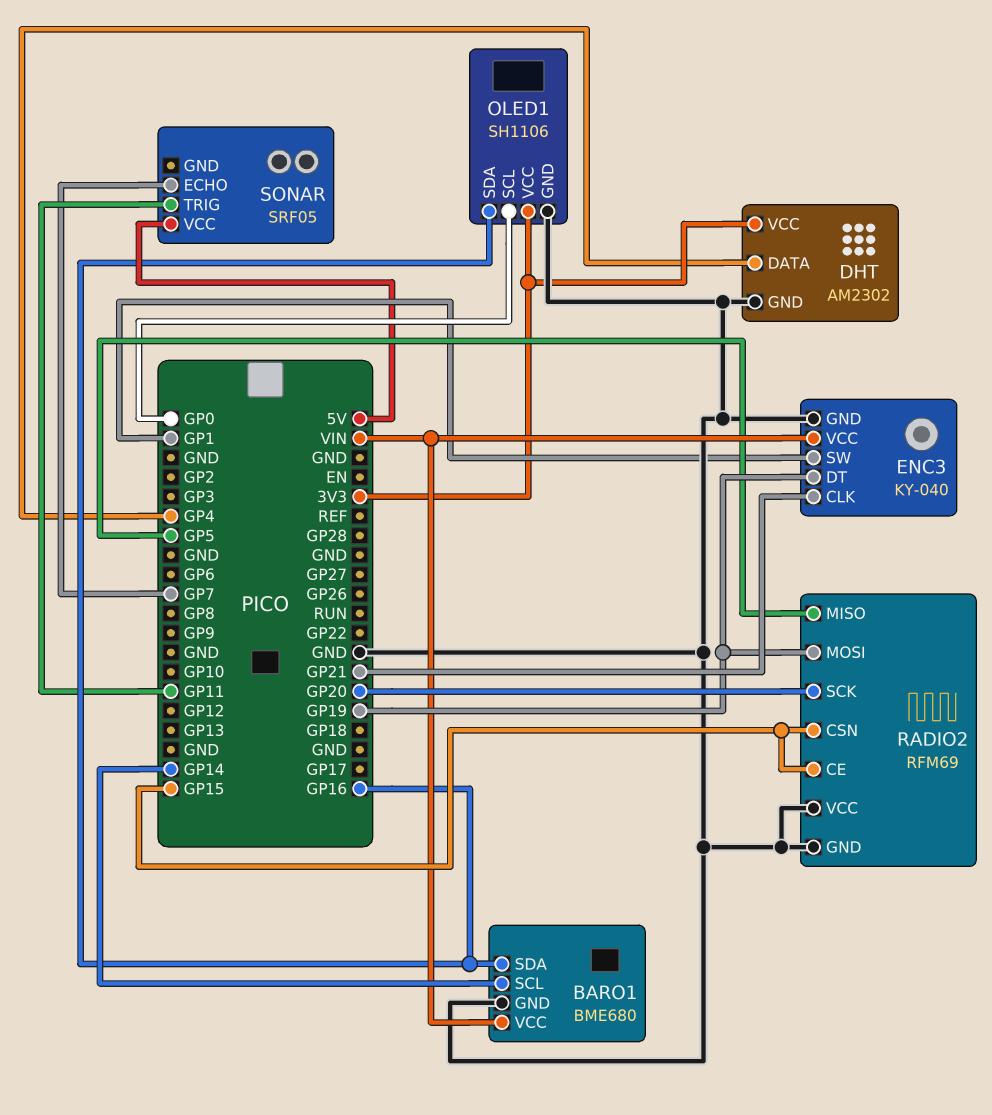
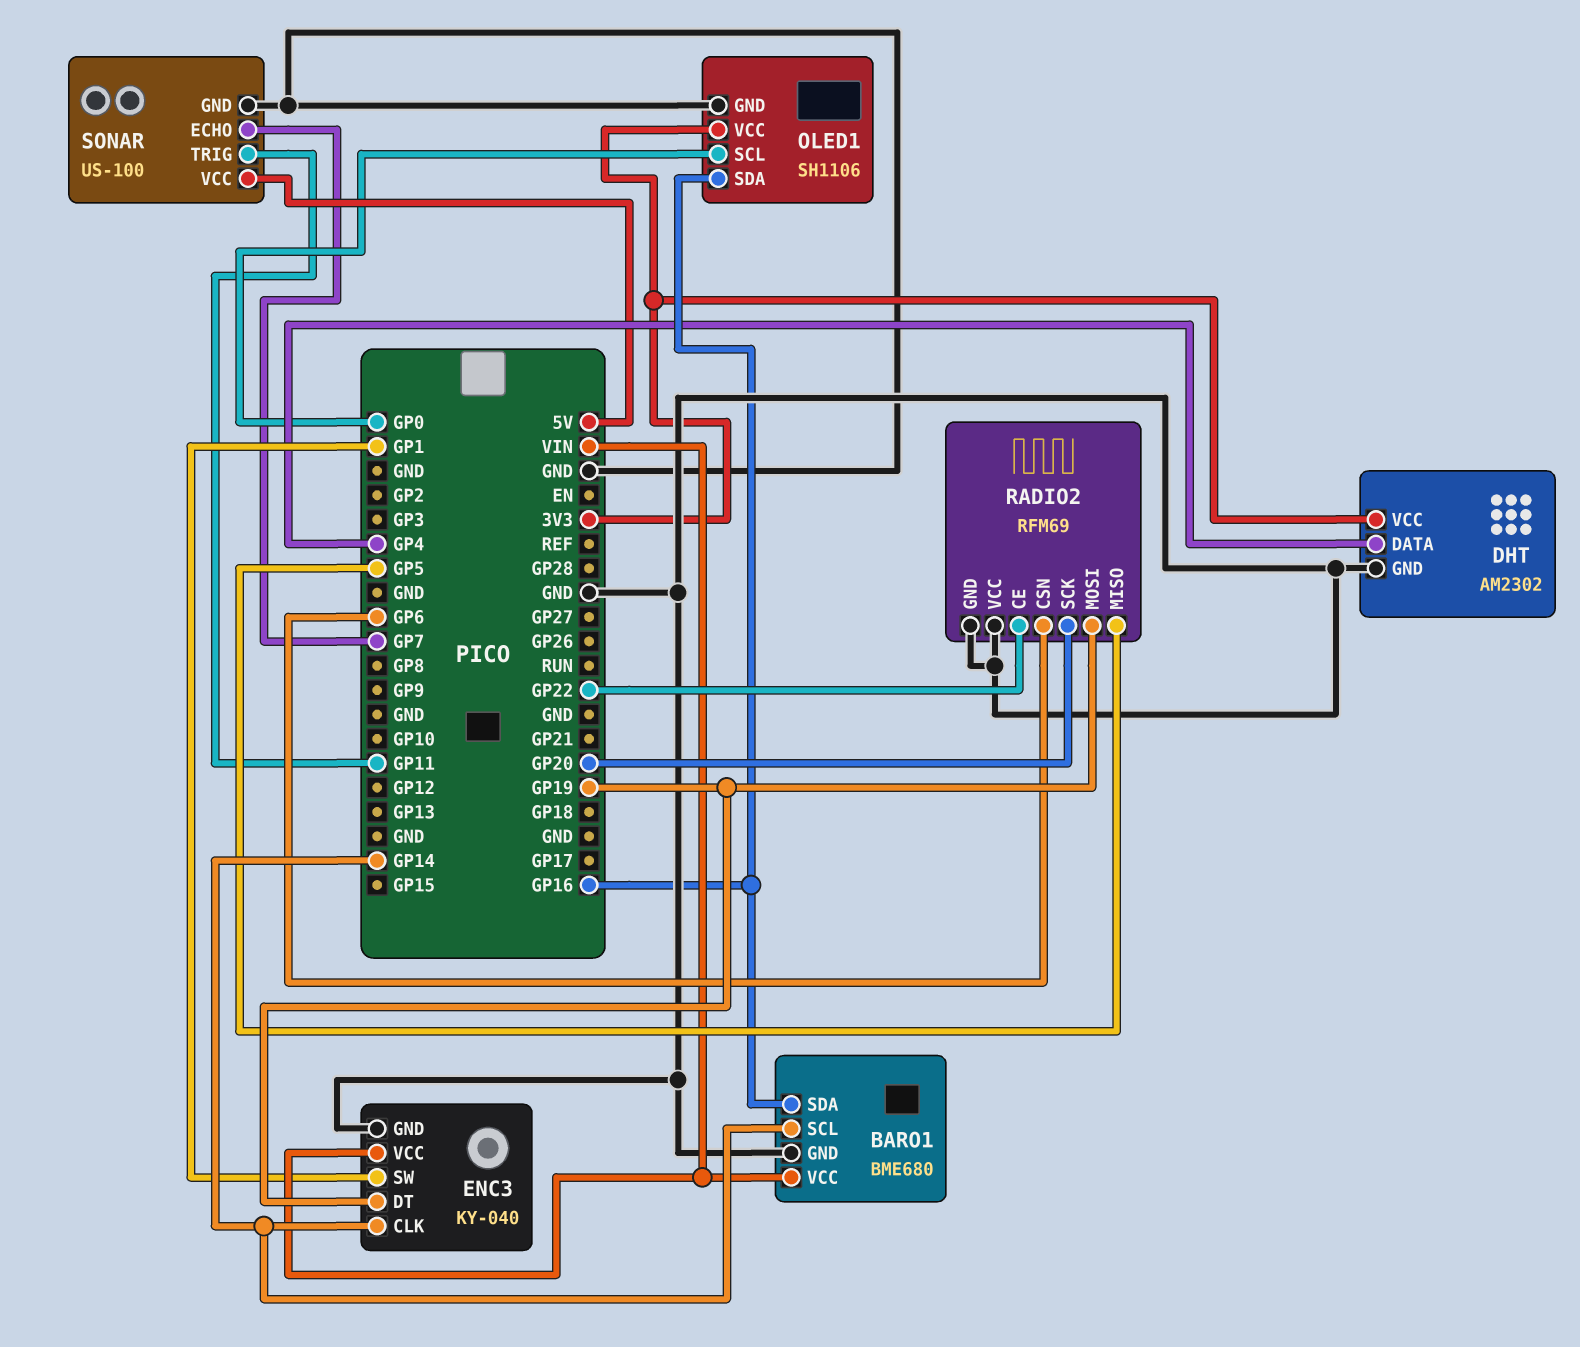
ENC3 pin CLK: GP21 -> GP14
RADIO2 pin CE: GP15 -> GP22
RADIO2 pin CSN: GP15 -> GP6
SONAR: SRF05 -> US-100
SONAR pin GND: none -> GND

